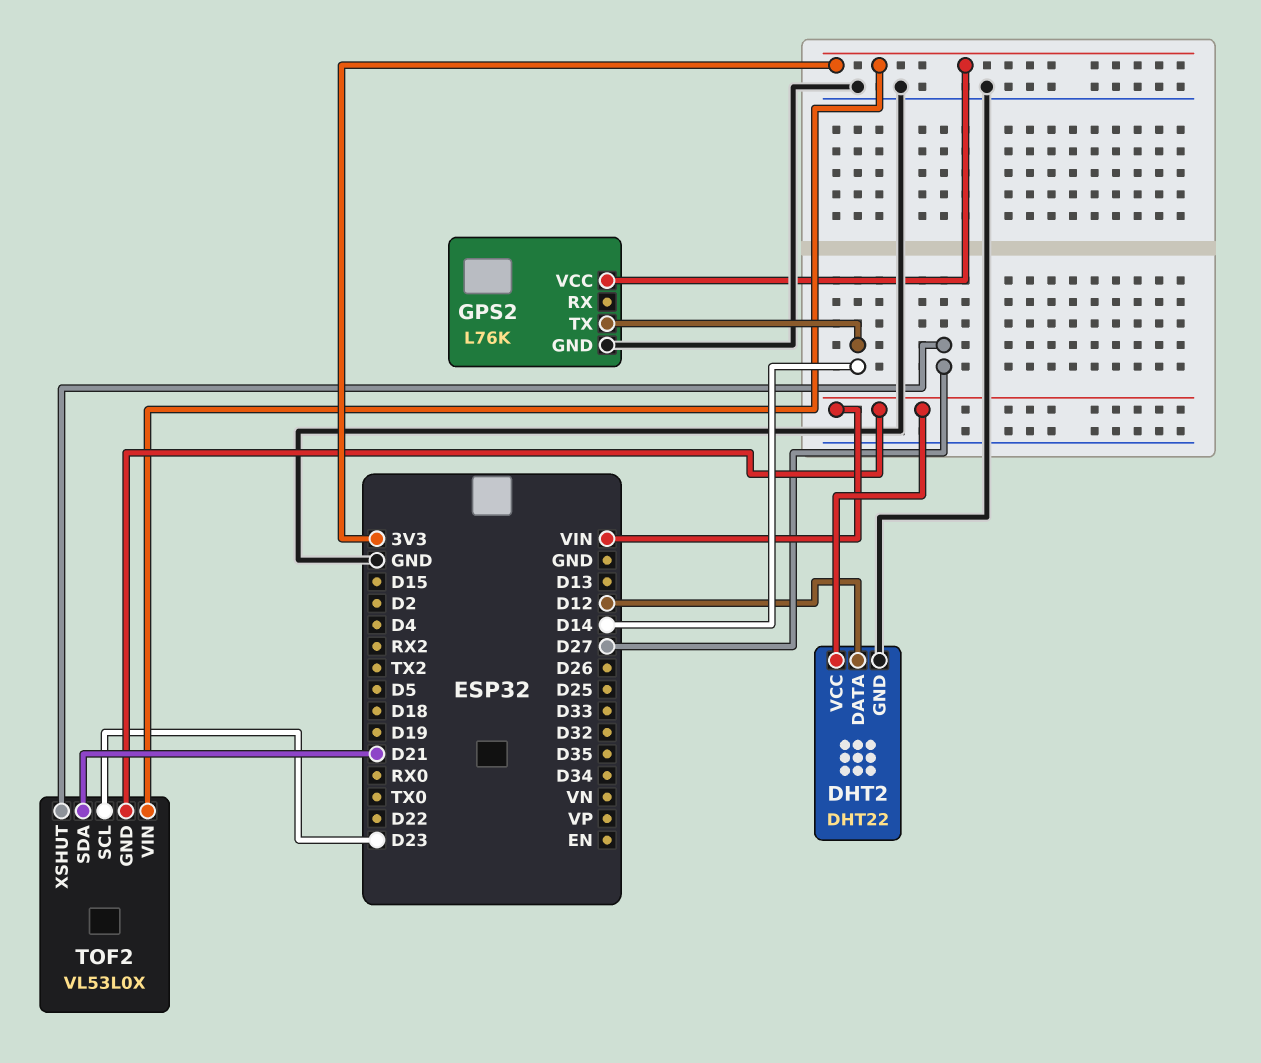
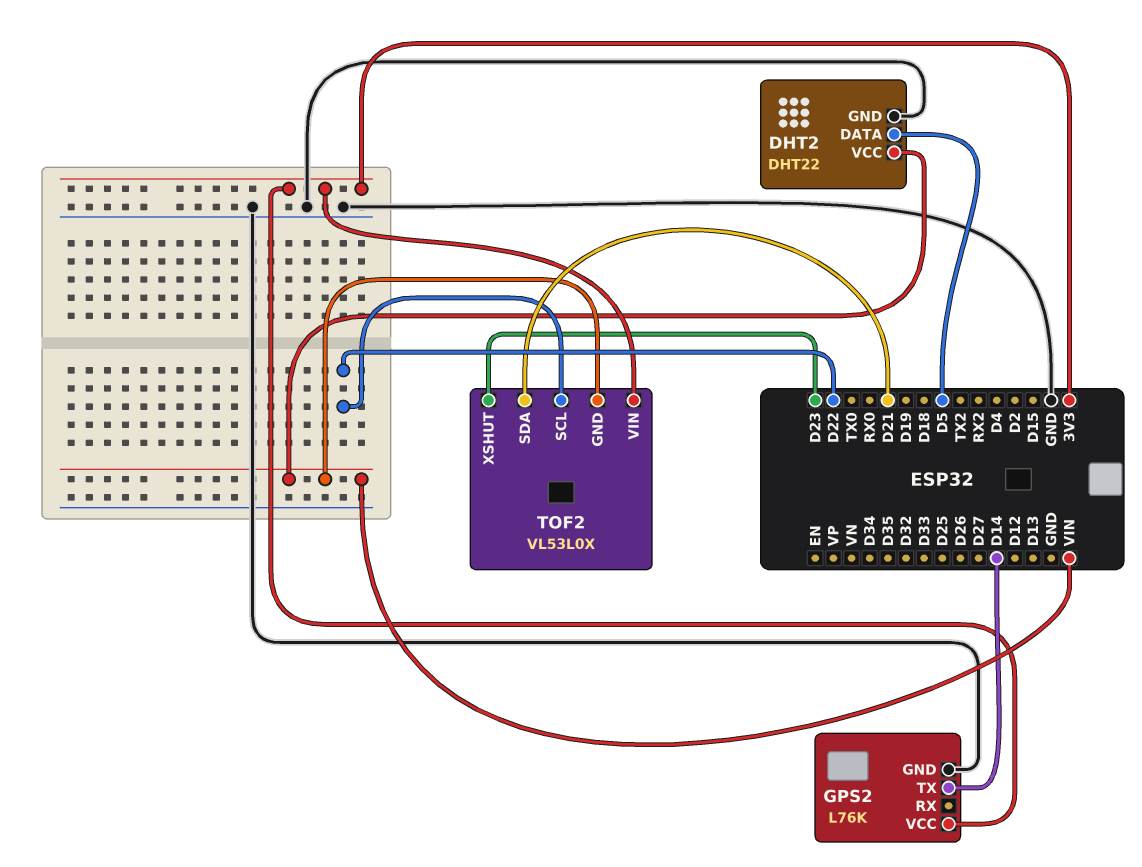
DHT2 pin DATA: D12 -> D5
TOF2 pin SCL: D23 -> D22
TOF2 pin XSHUT: D27 -> D23

